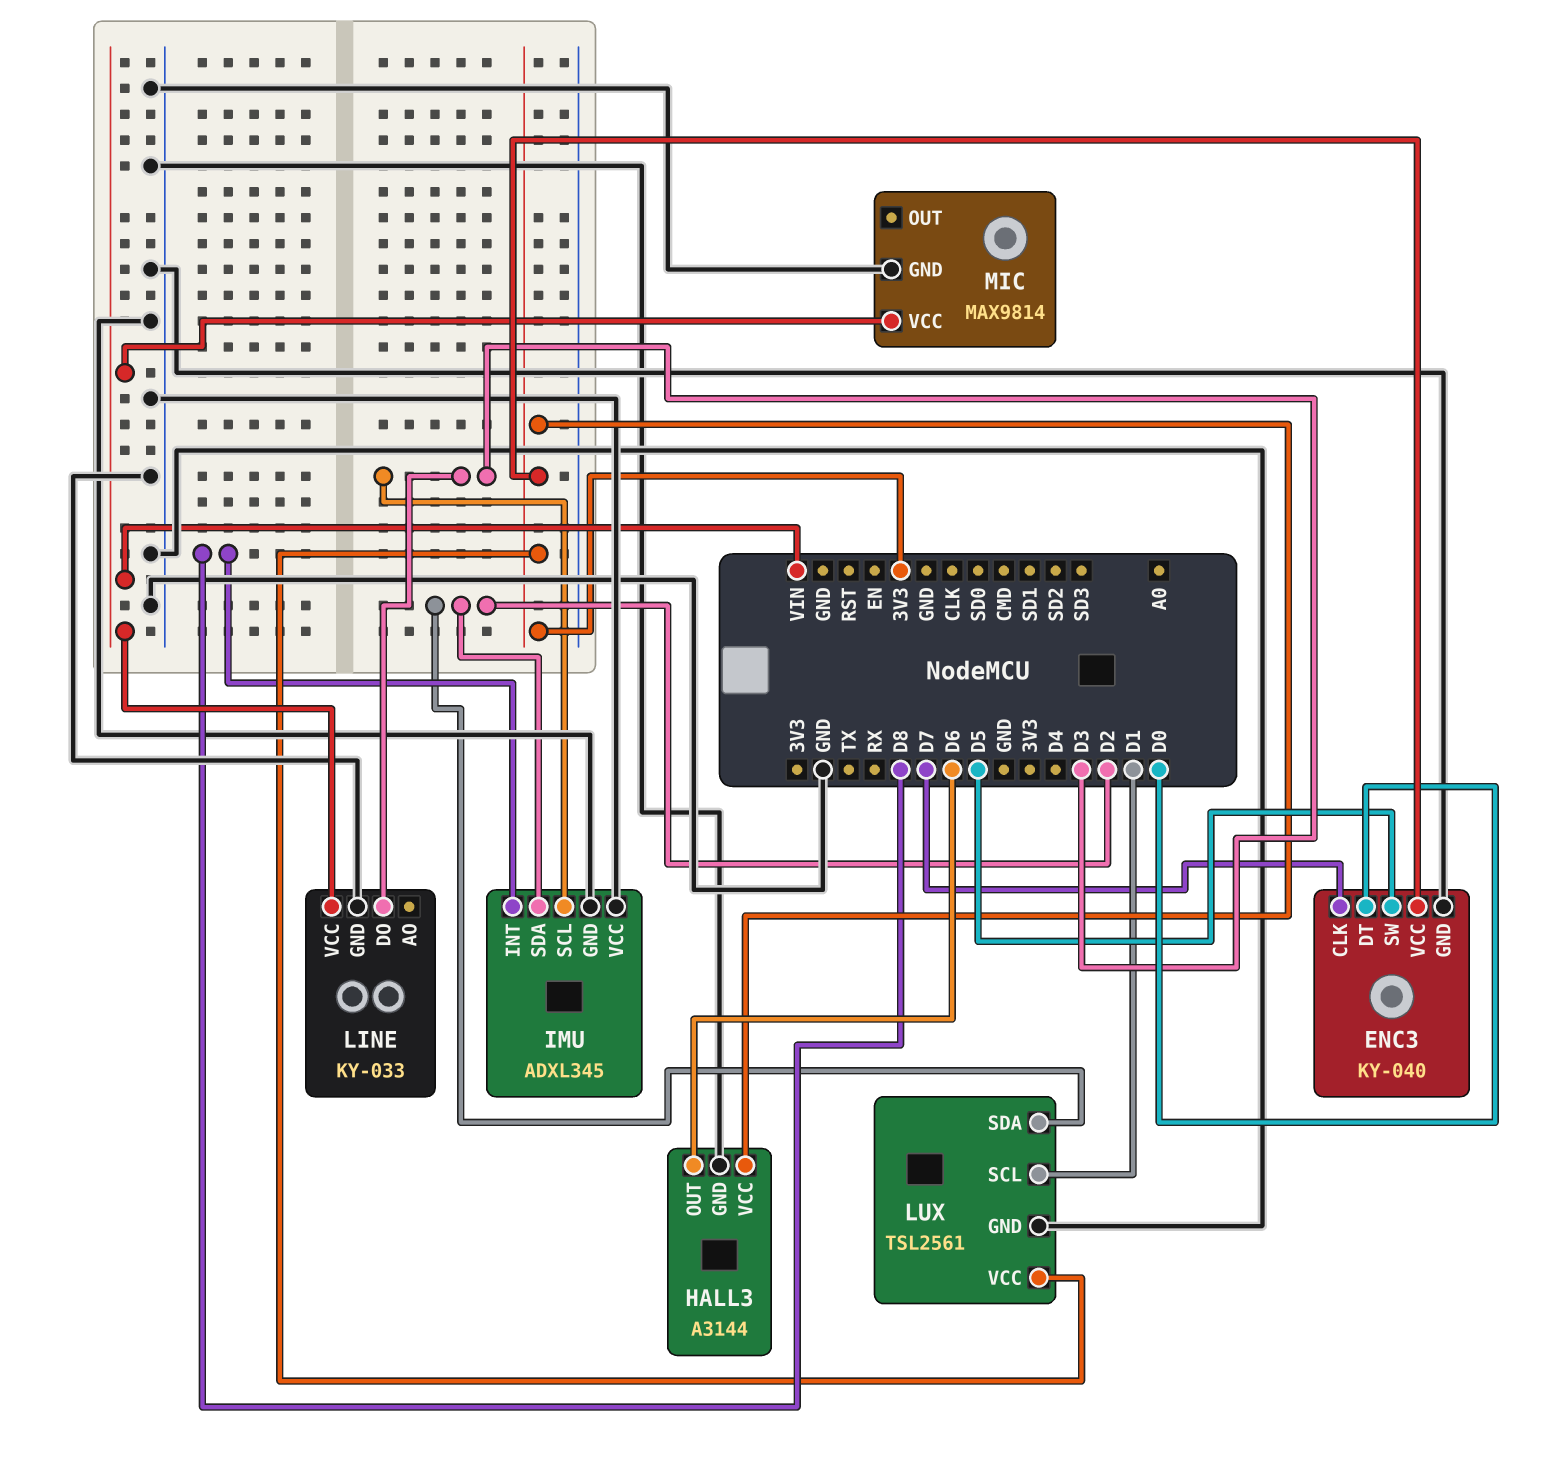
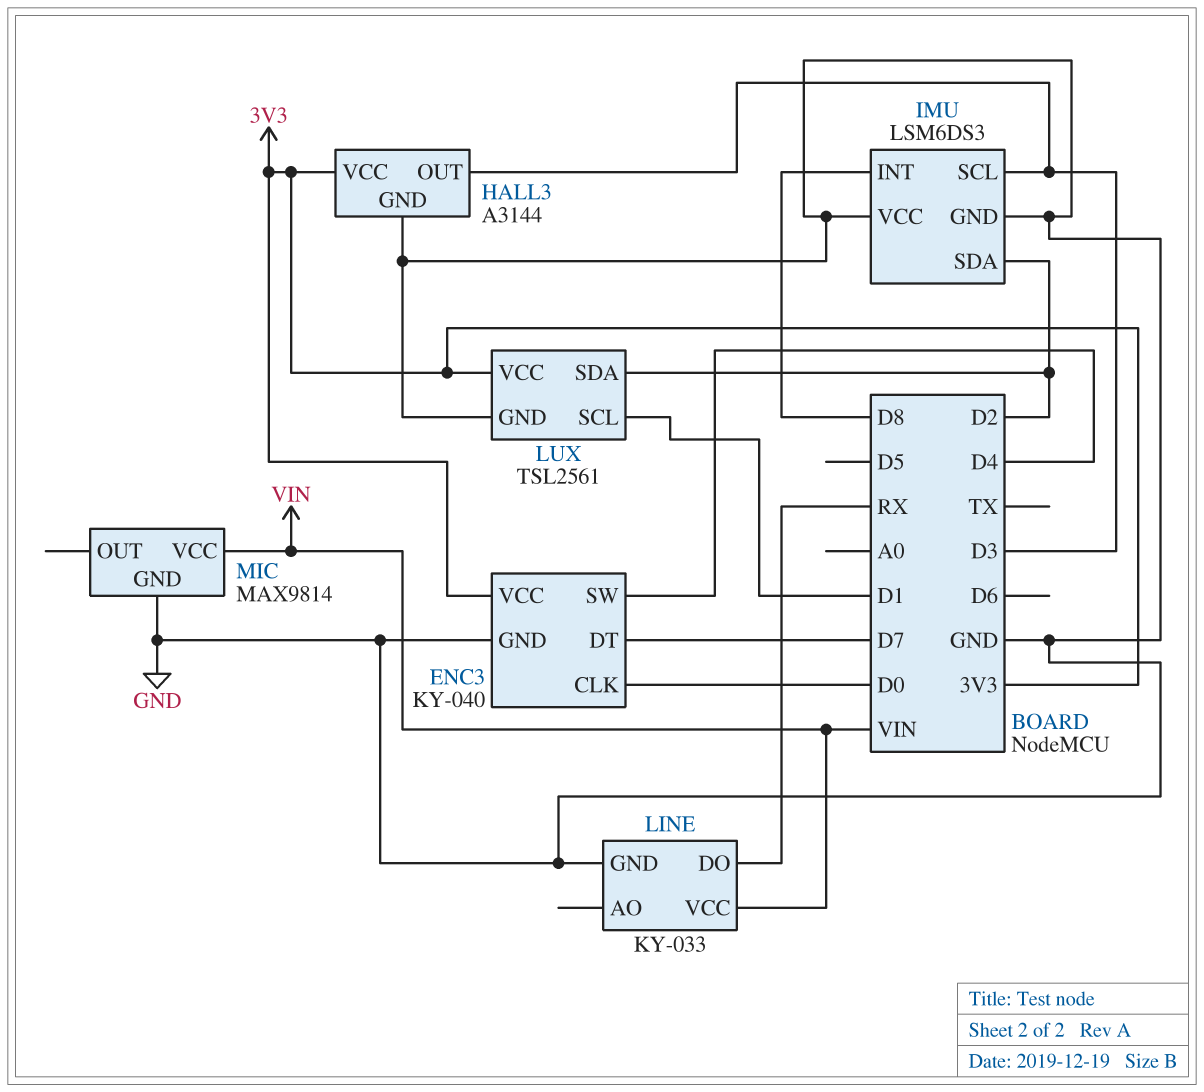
ENC3 pin CLK: D7 -> D0
ENC3 pin DT: D0 -> D7
ENC3 pin SW: D5 -> D4
HALL3 pin OUT: D6 -> D3
IMU: ADXL345 -> LSM6DS3
LINE pin DO: D3 -> RX

